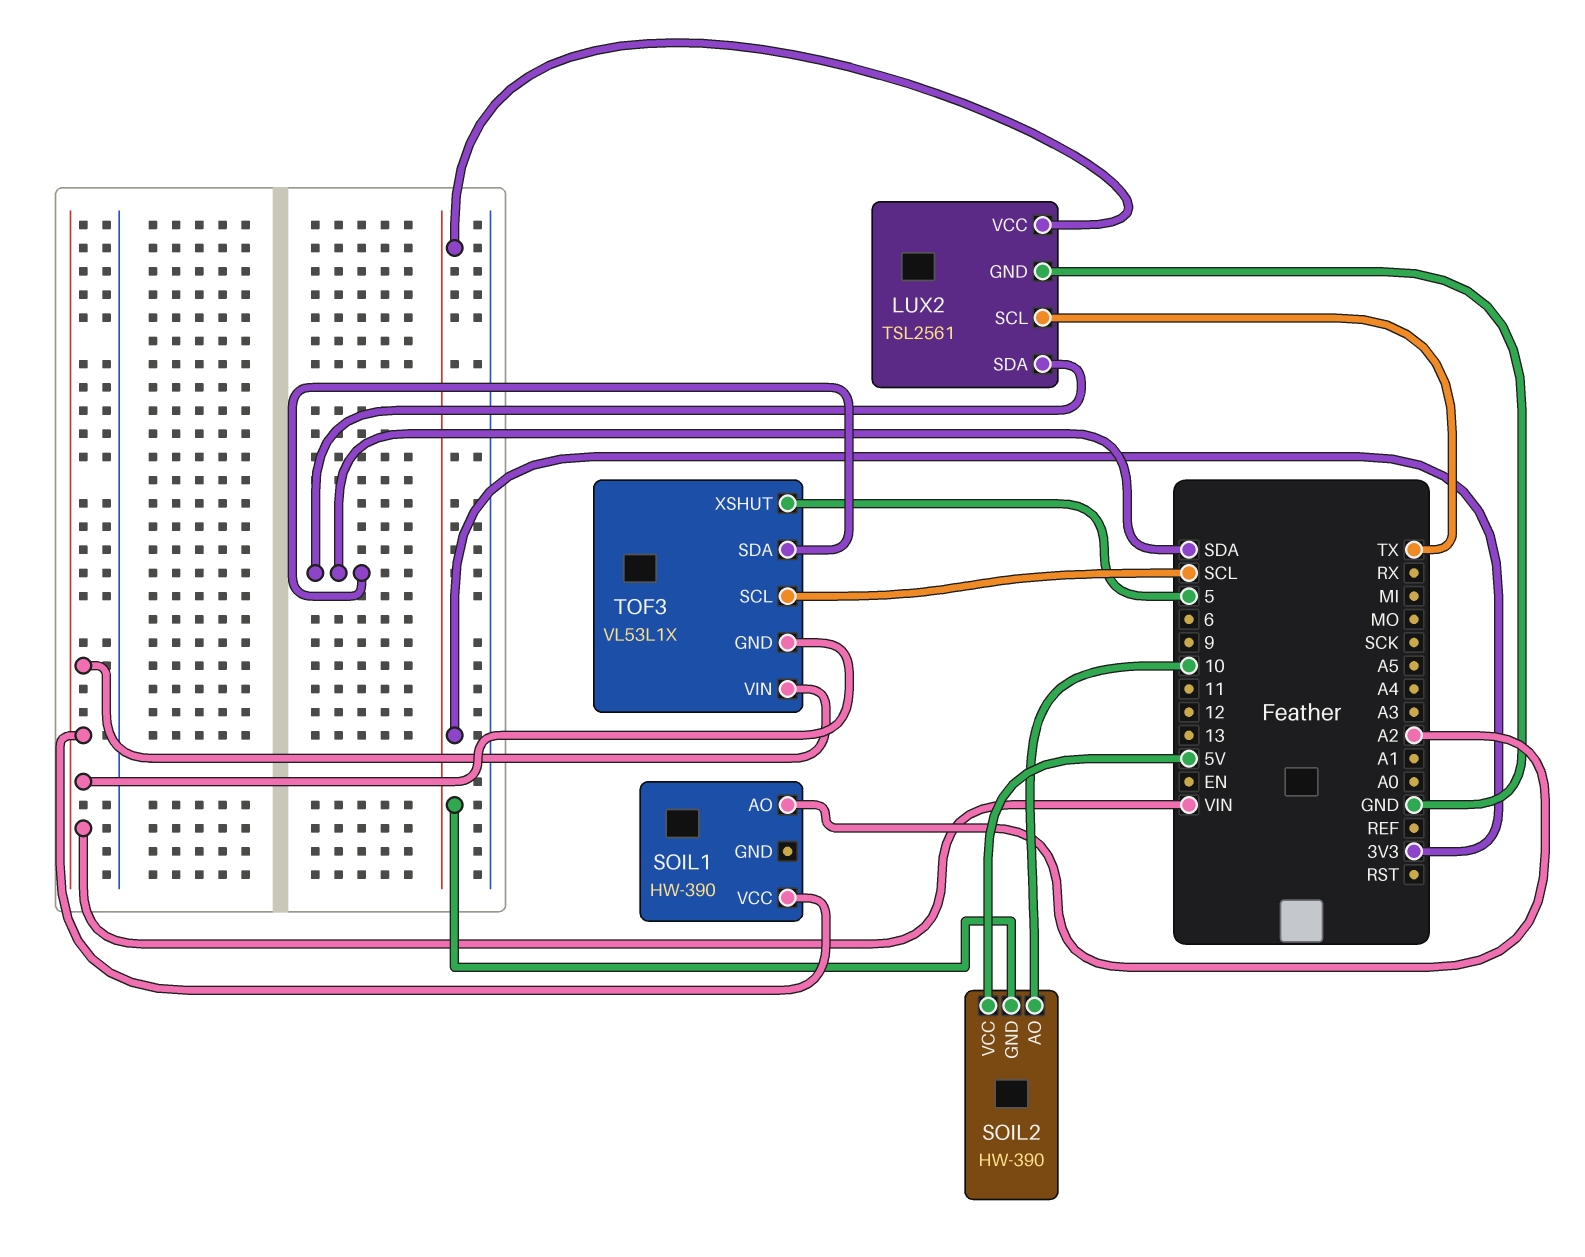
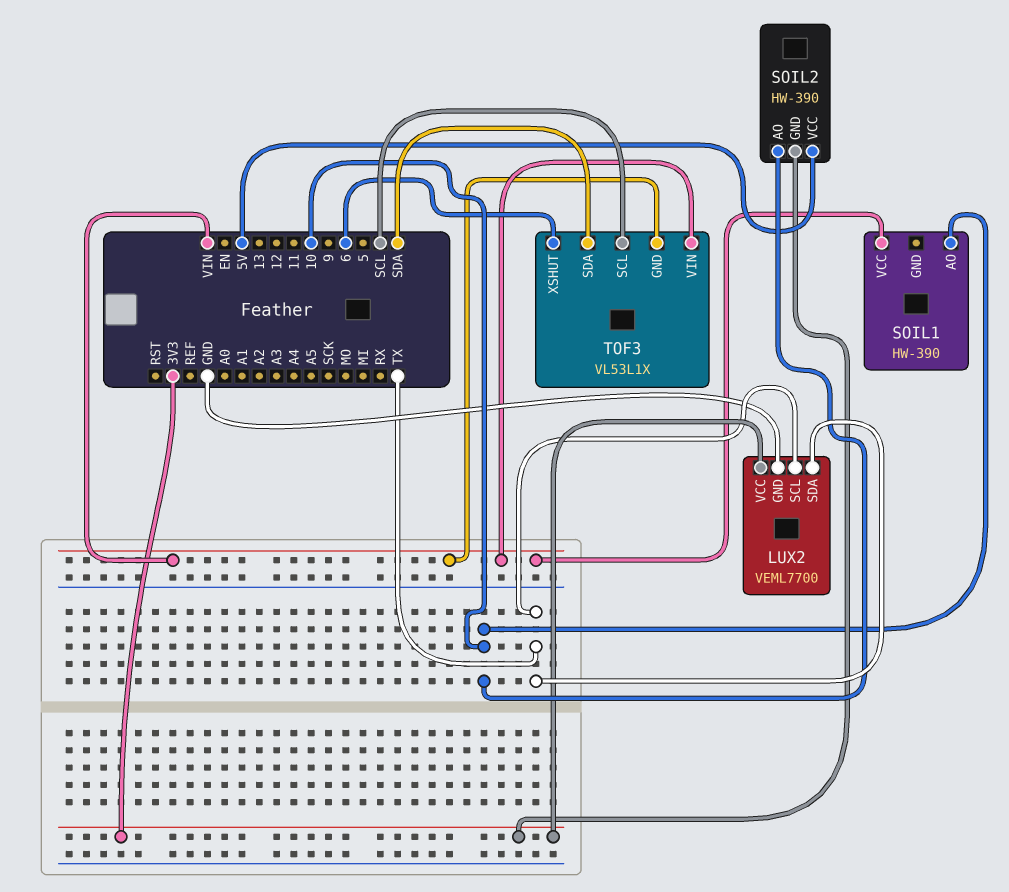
LUX2: TSL2561 -> VEML7700
LUX2 pin SDA: SDA -> TX
SOIL1 pin AO: A2 -> 10
TOF3 pin XSHUT: 5 -> 6

